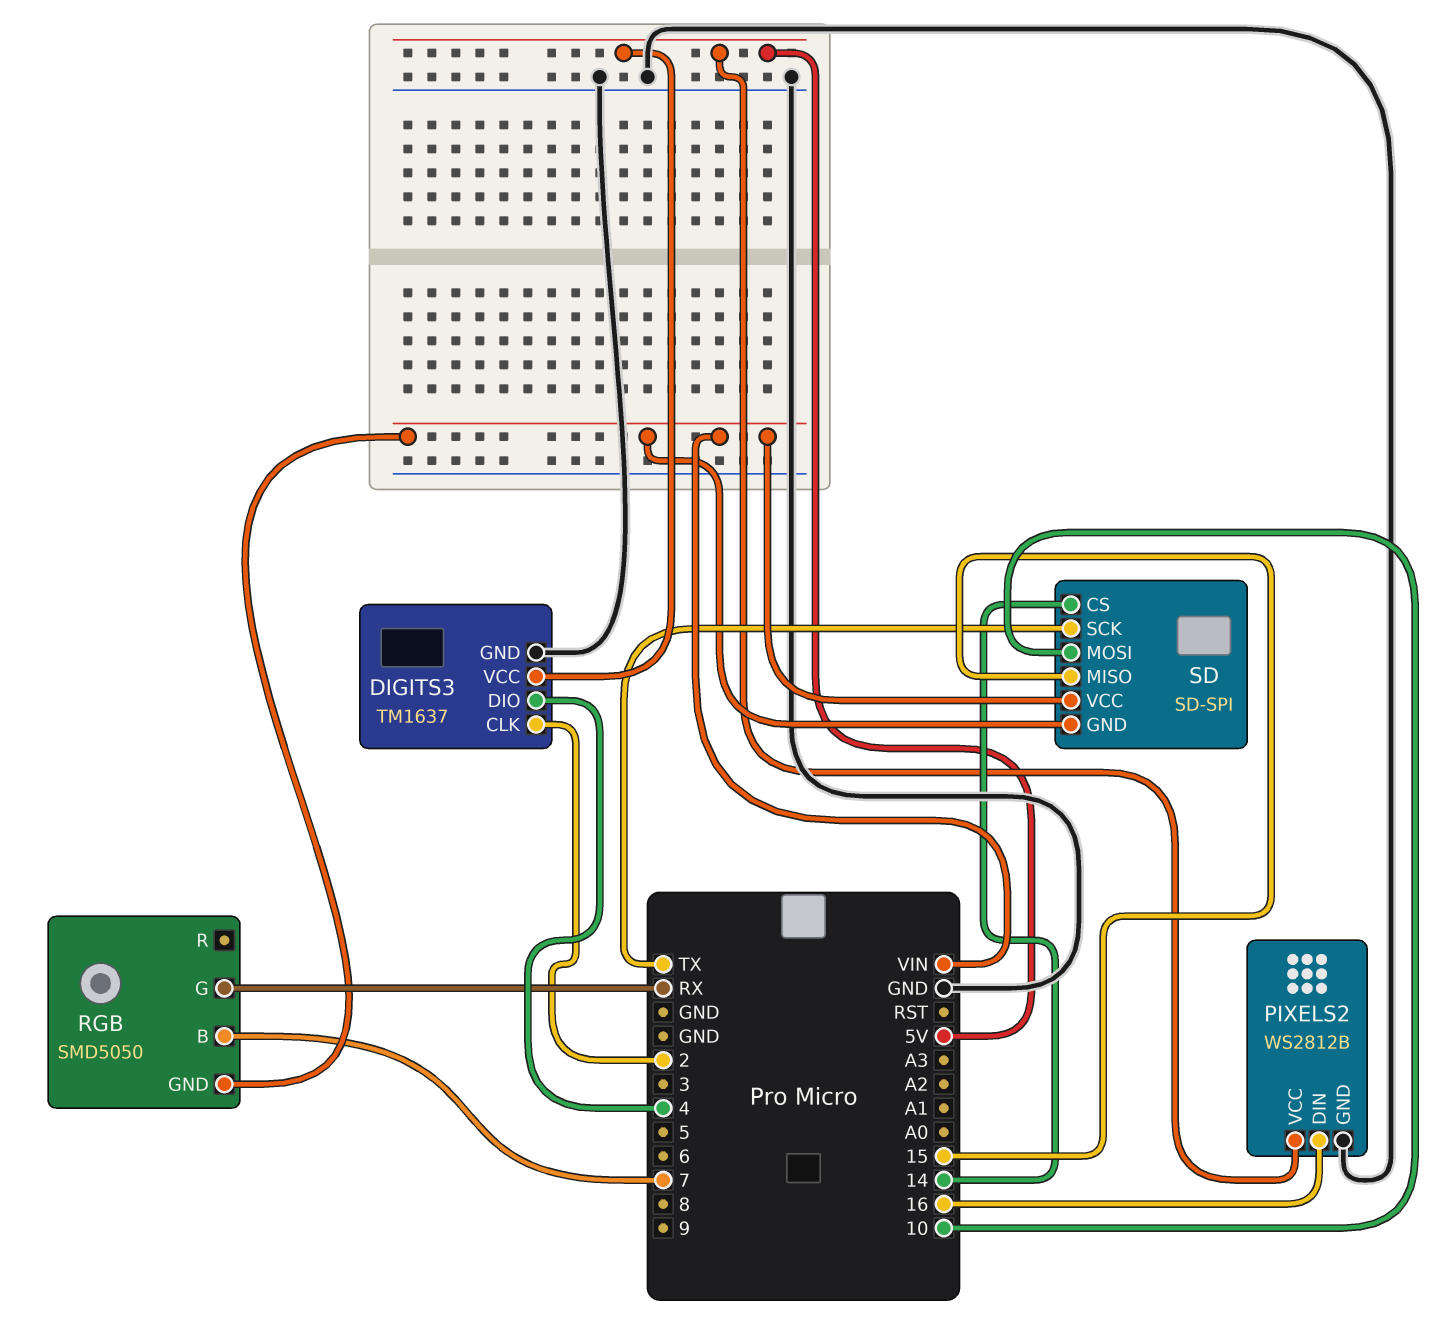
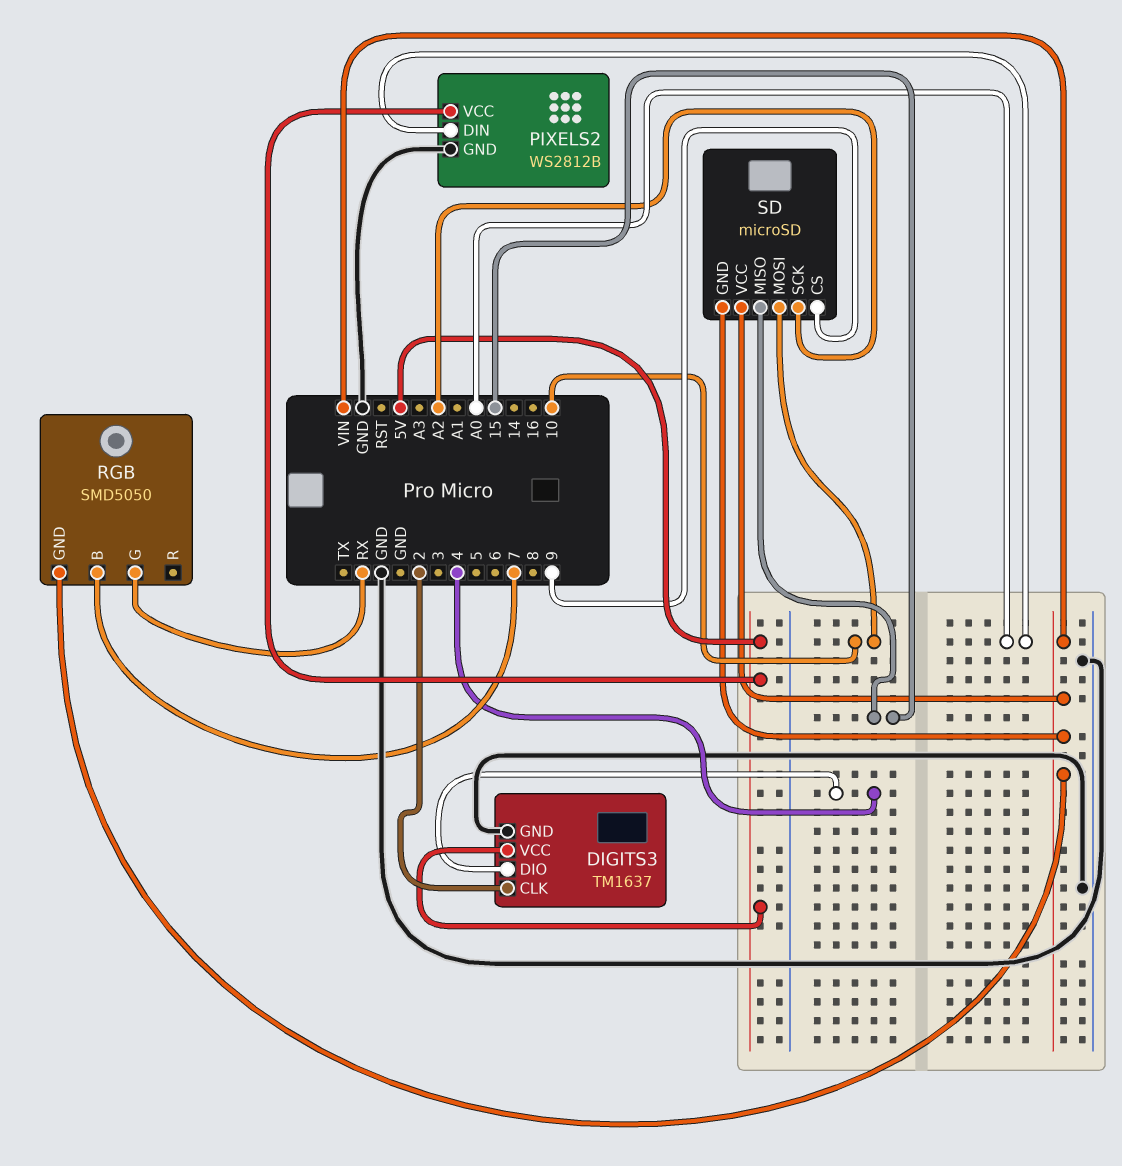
PIXELS2 pin DIN: 16 -> A0
SD: SD-SPI -> microSD
SD pin CS: 14 -> 9
SD pin SCK: TX -> A2

